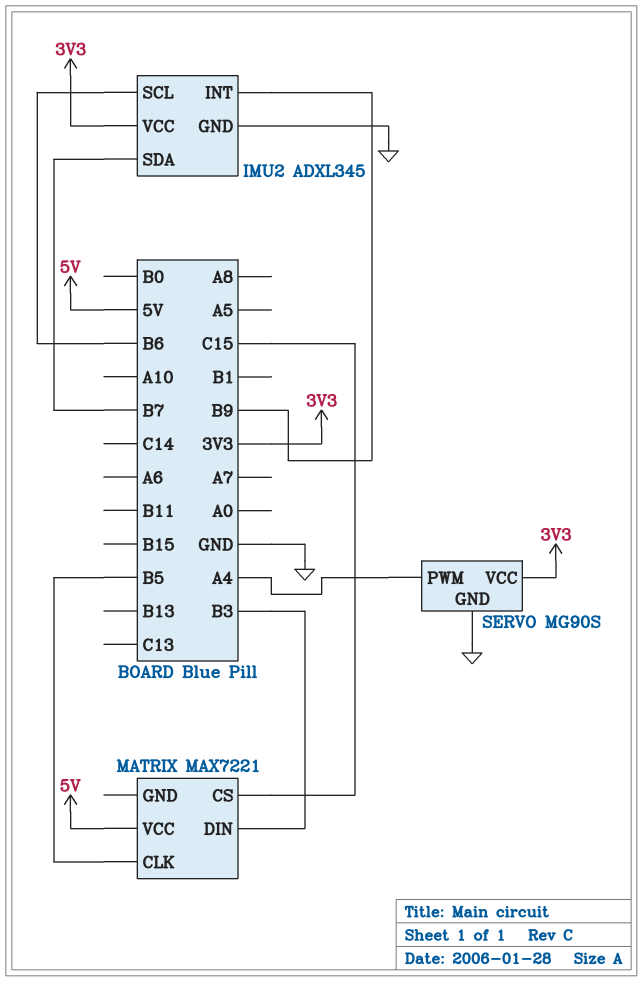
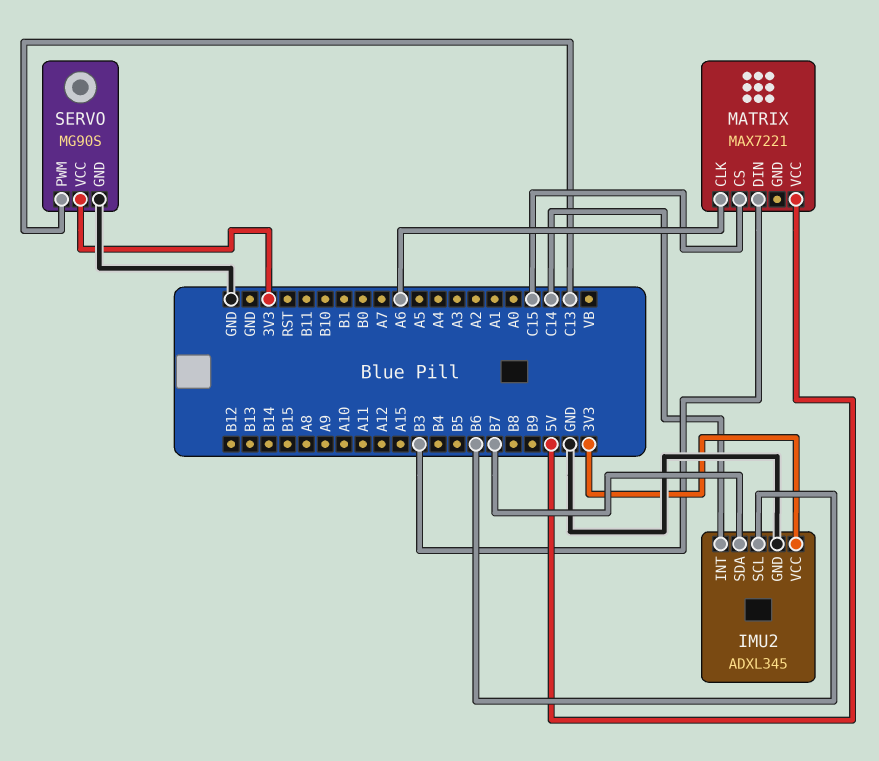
IMU2 pin INT: B9 -> C14
MATRIX pin CLK: B5 -> A6
SERVO pin PWM: A4 -> C13

